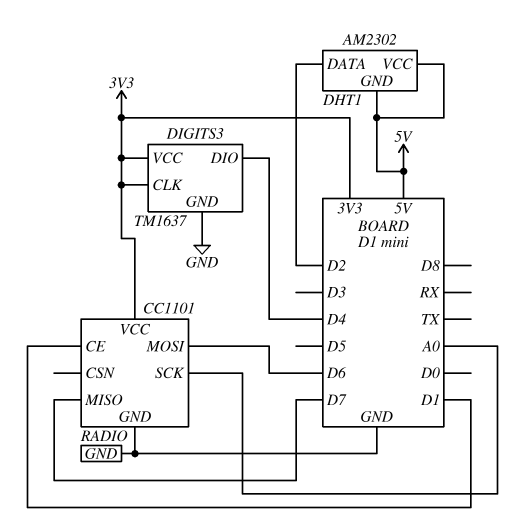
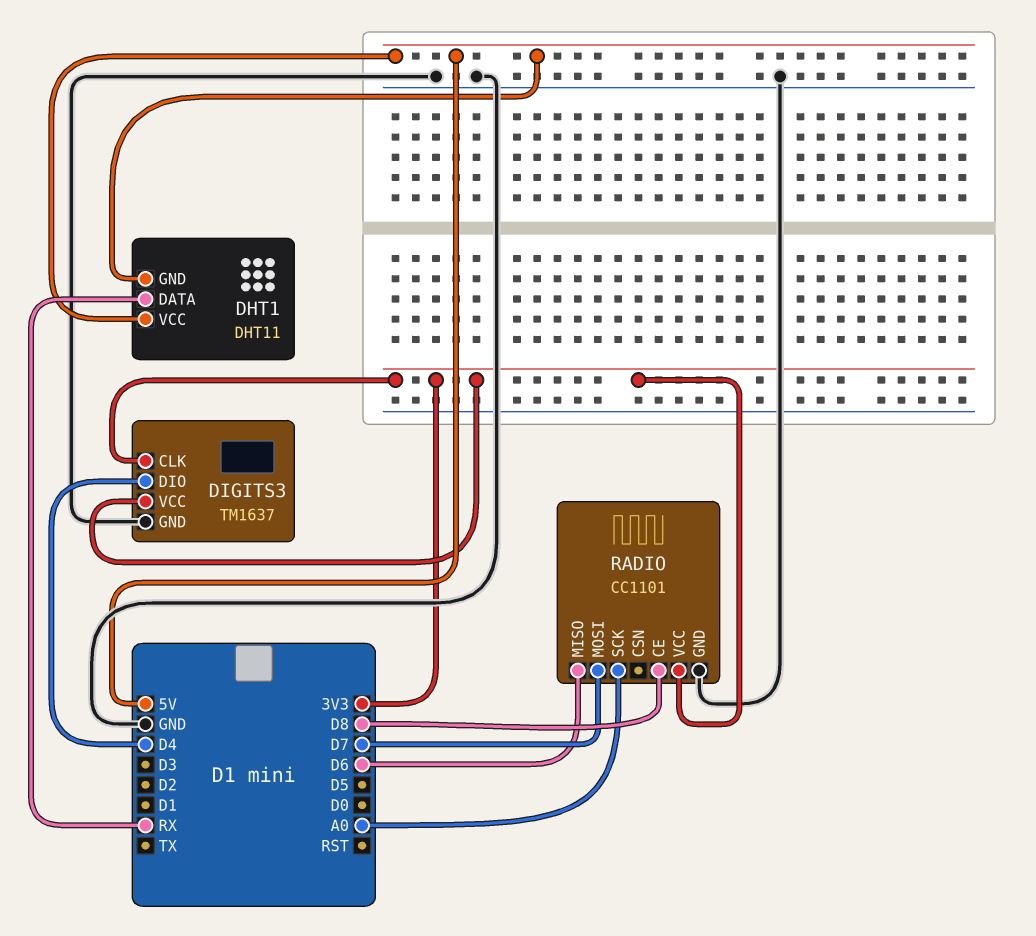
DHT1: AM2302 -> DHT11
DHT1 pin DATA: D2 -> RX
RADIO pin CE: D1 -> D8
RADIO pin MISO: D7 -> D6
RADIO pin MOSI: D6 -> D7

